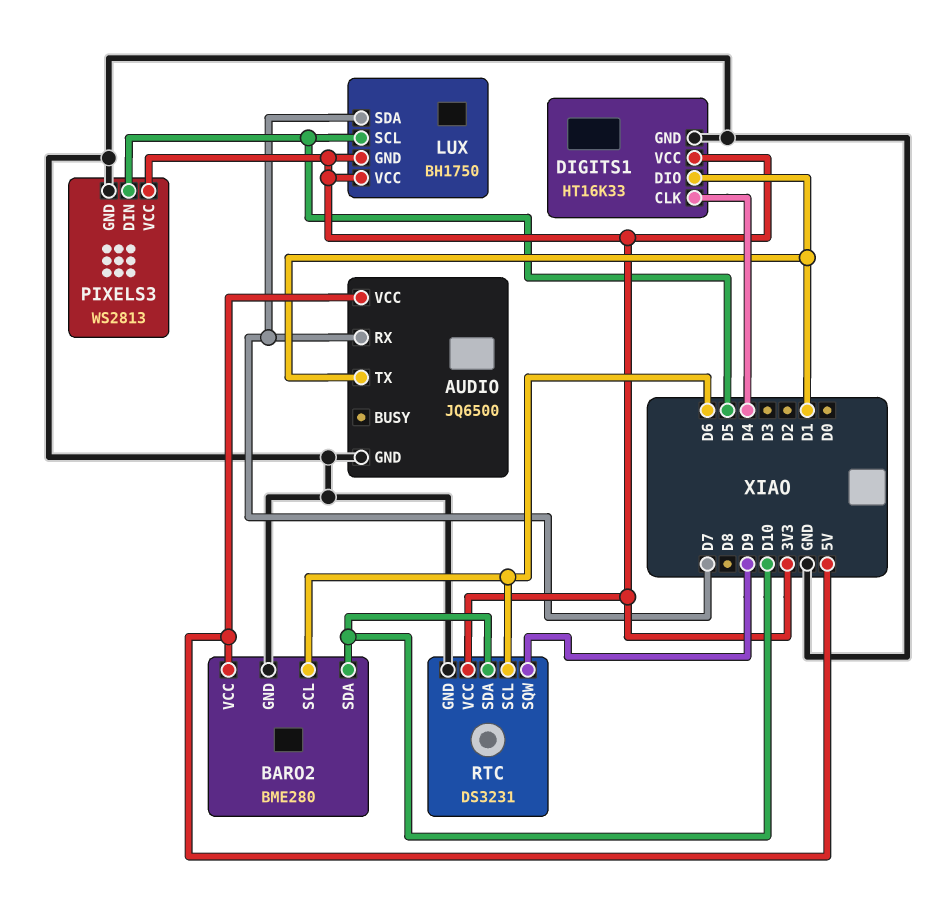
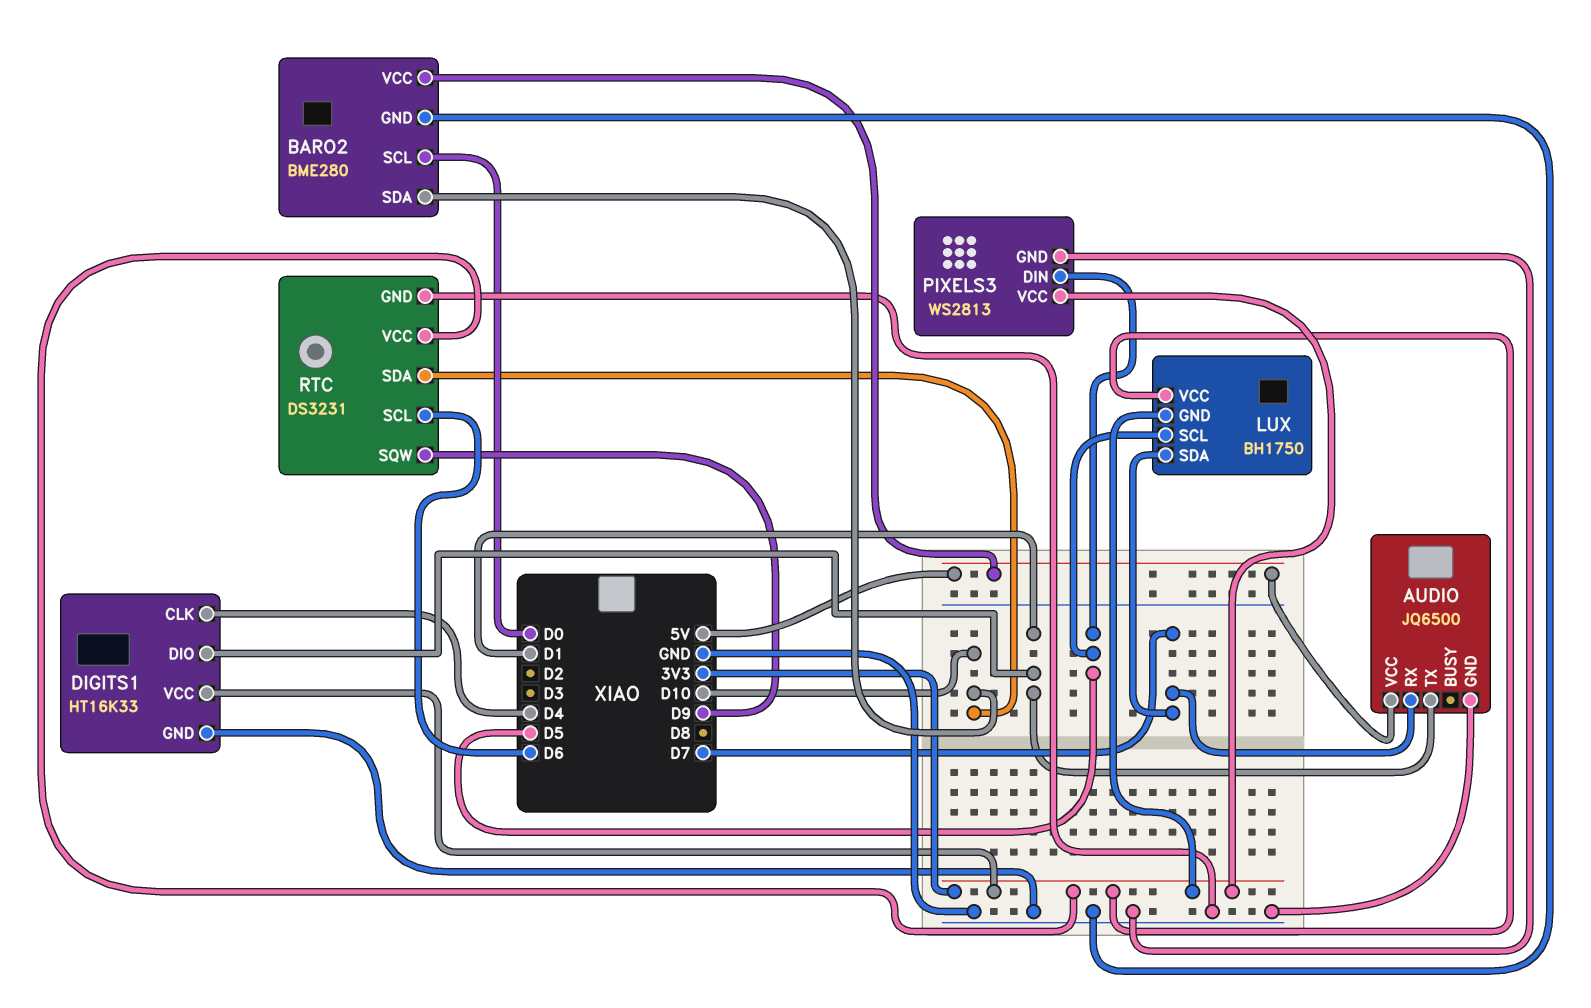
BARO2 pin SCL: D6 -> D0

